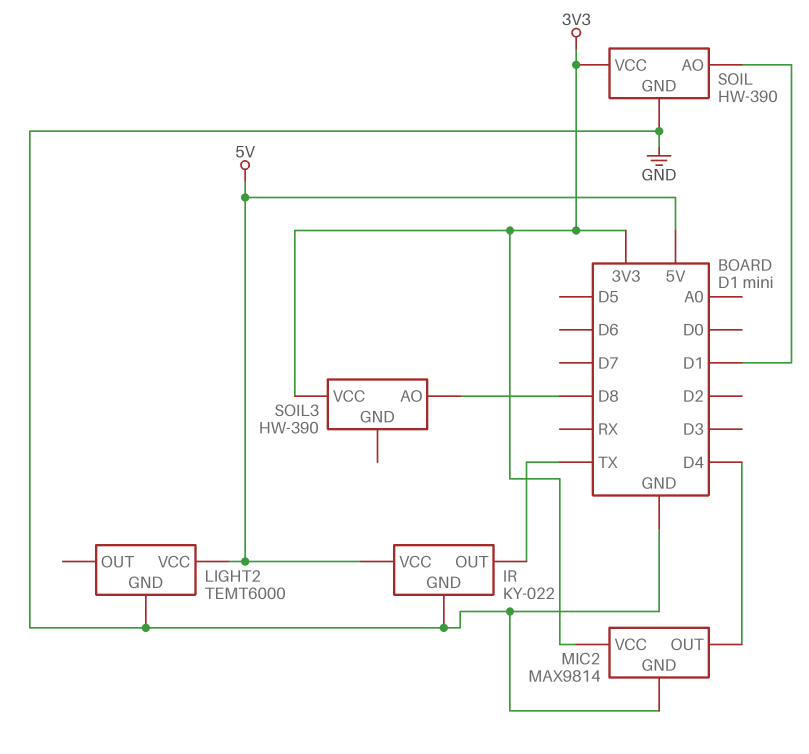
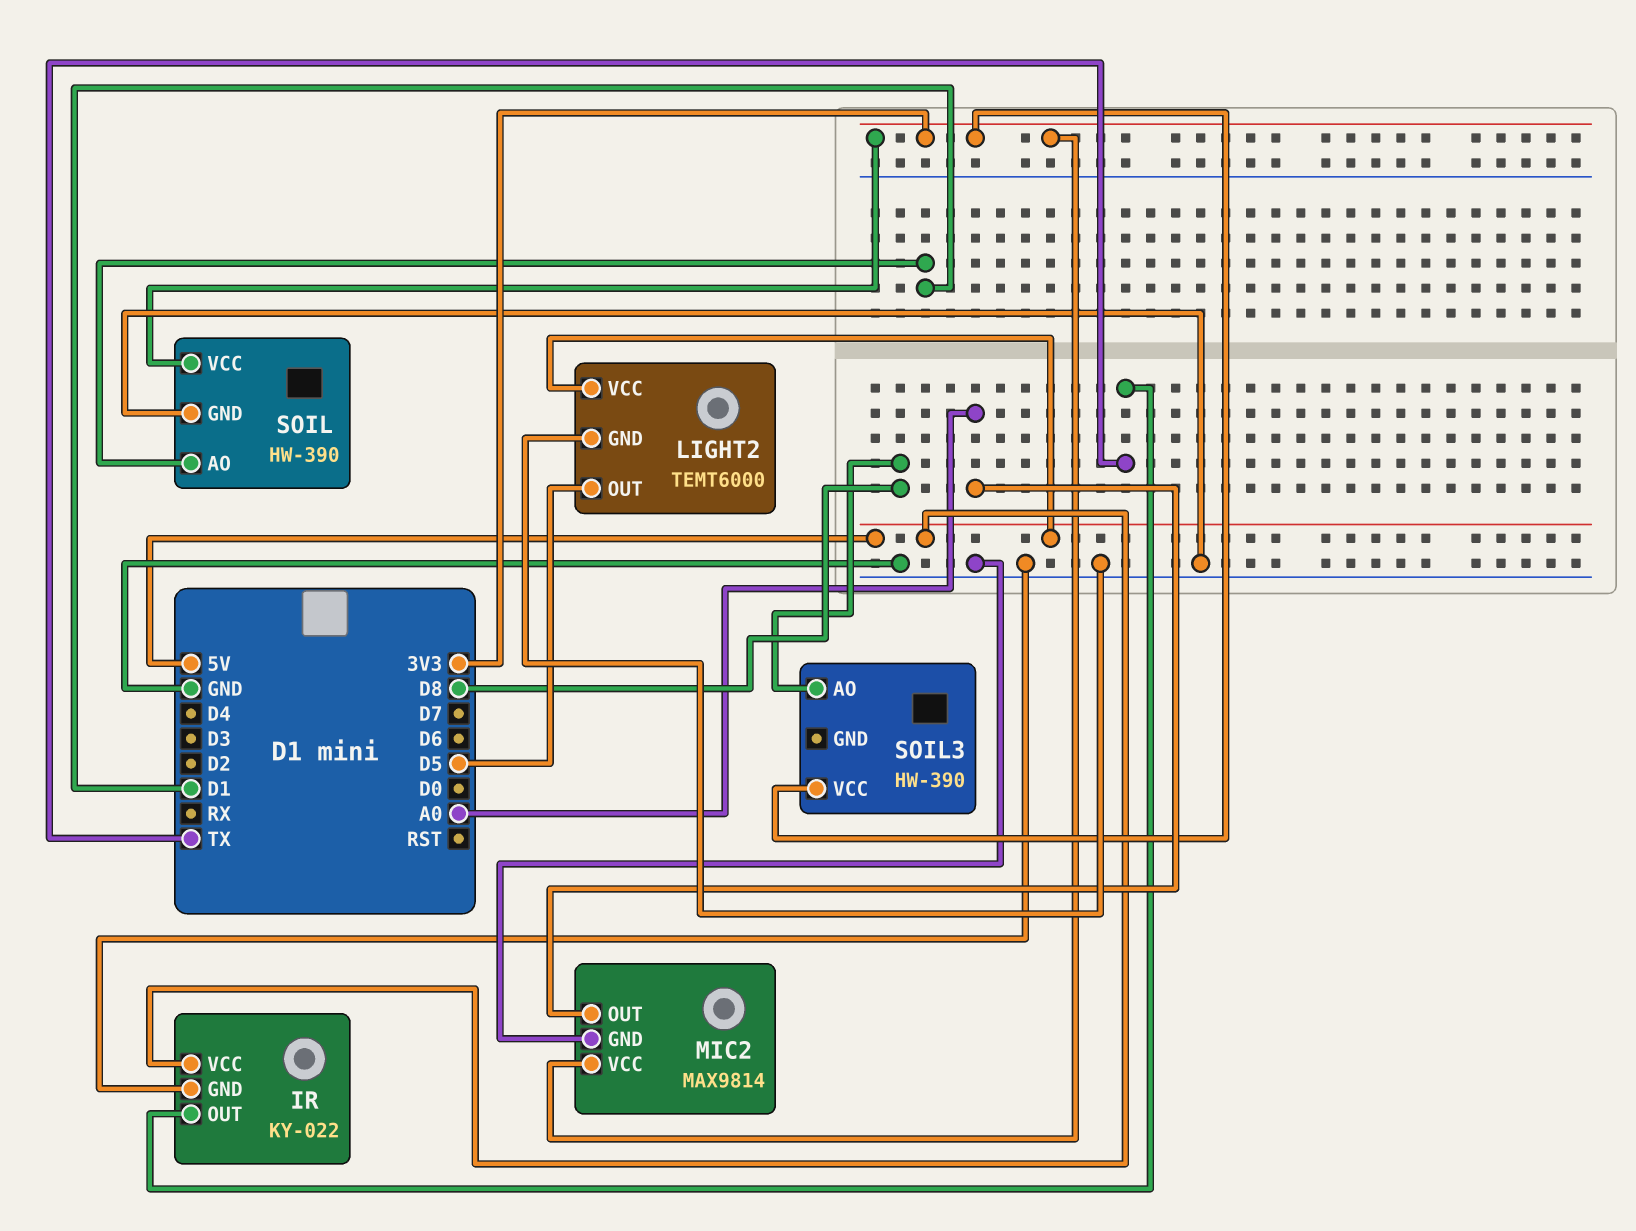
LIGHT2 pin OUT: none -> D5
MIC2 pin OUT: D4 -> A0

